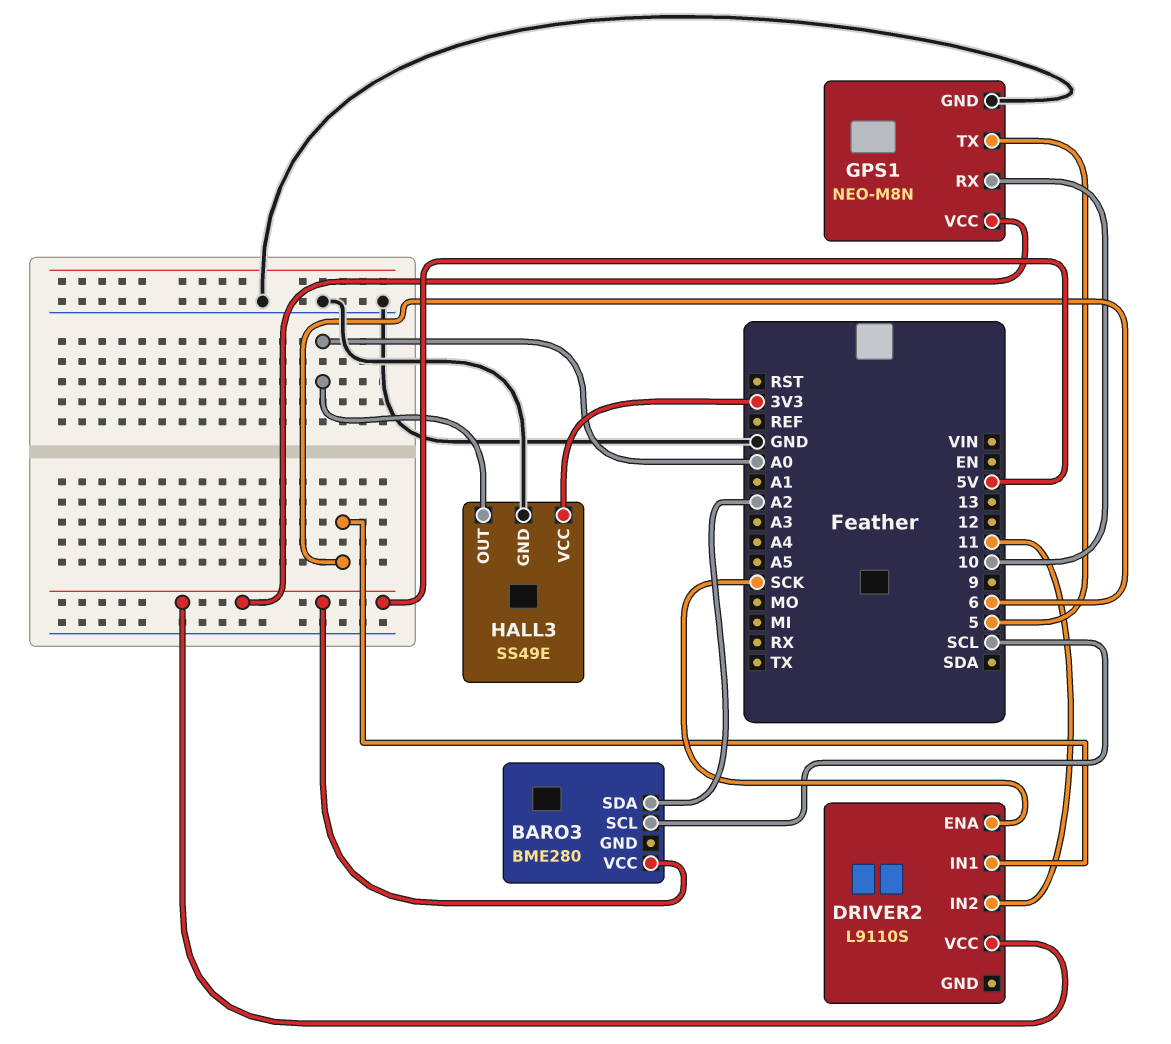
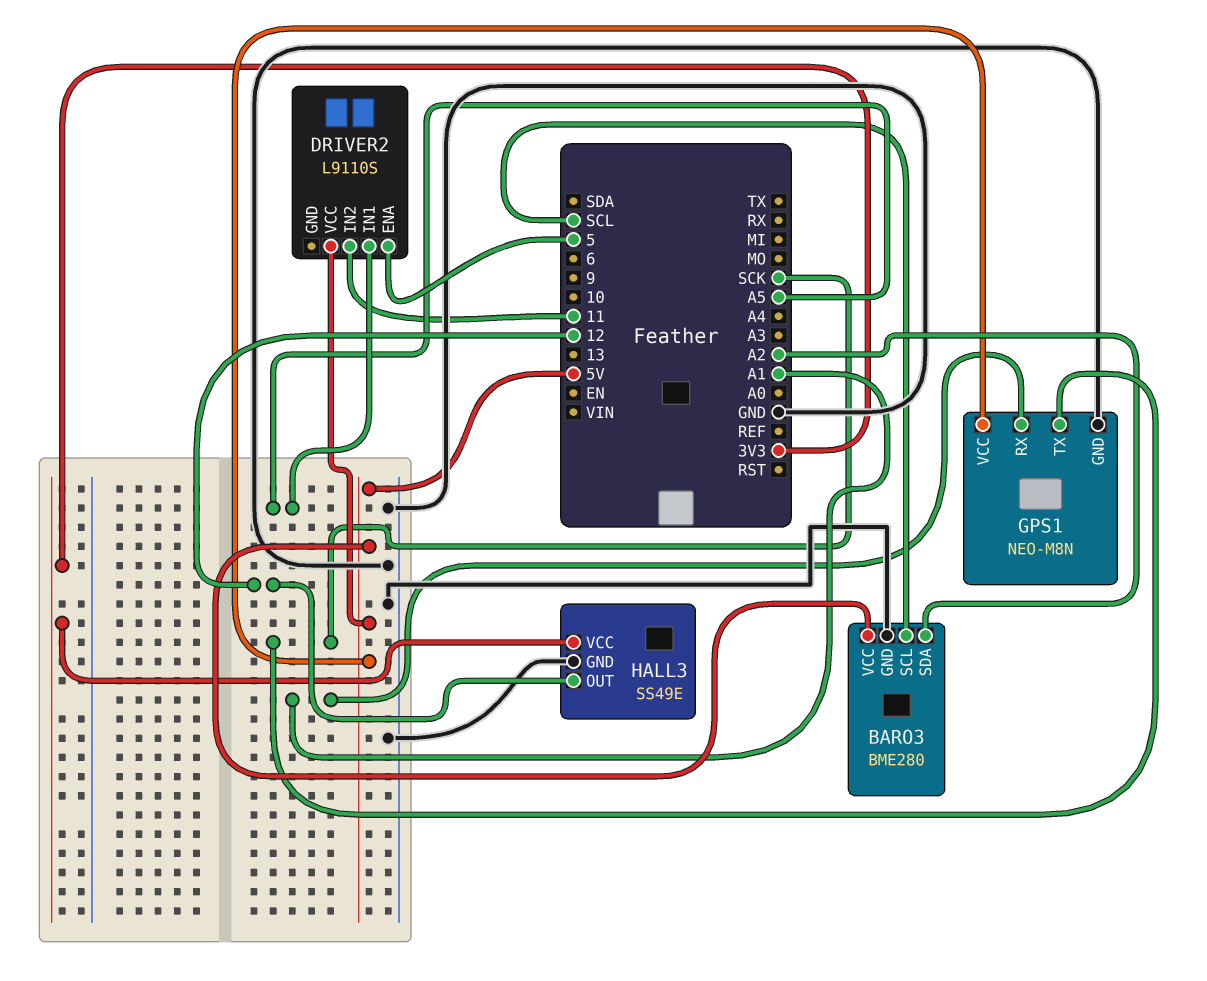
BARO3 pin GND: none -> GND
DRIVER2 pin ENA: SCK -> 5
DRIVER2 pin IN1: 6 -> A5
GPS1 pin RX: 10 -> A1
GPS1 pin TX: 5 -> SCK
HALL3 pin OUT: A0 -> 12

